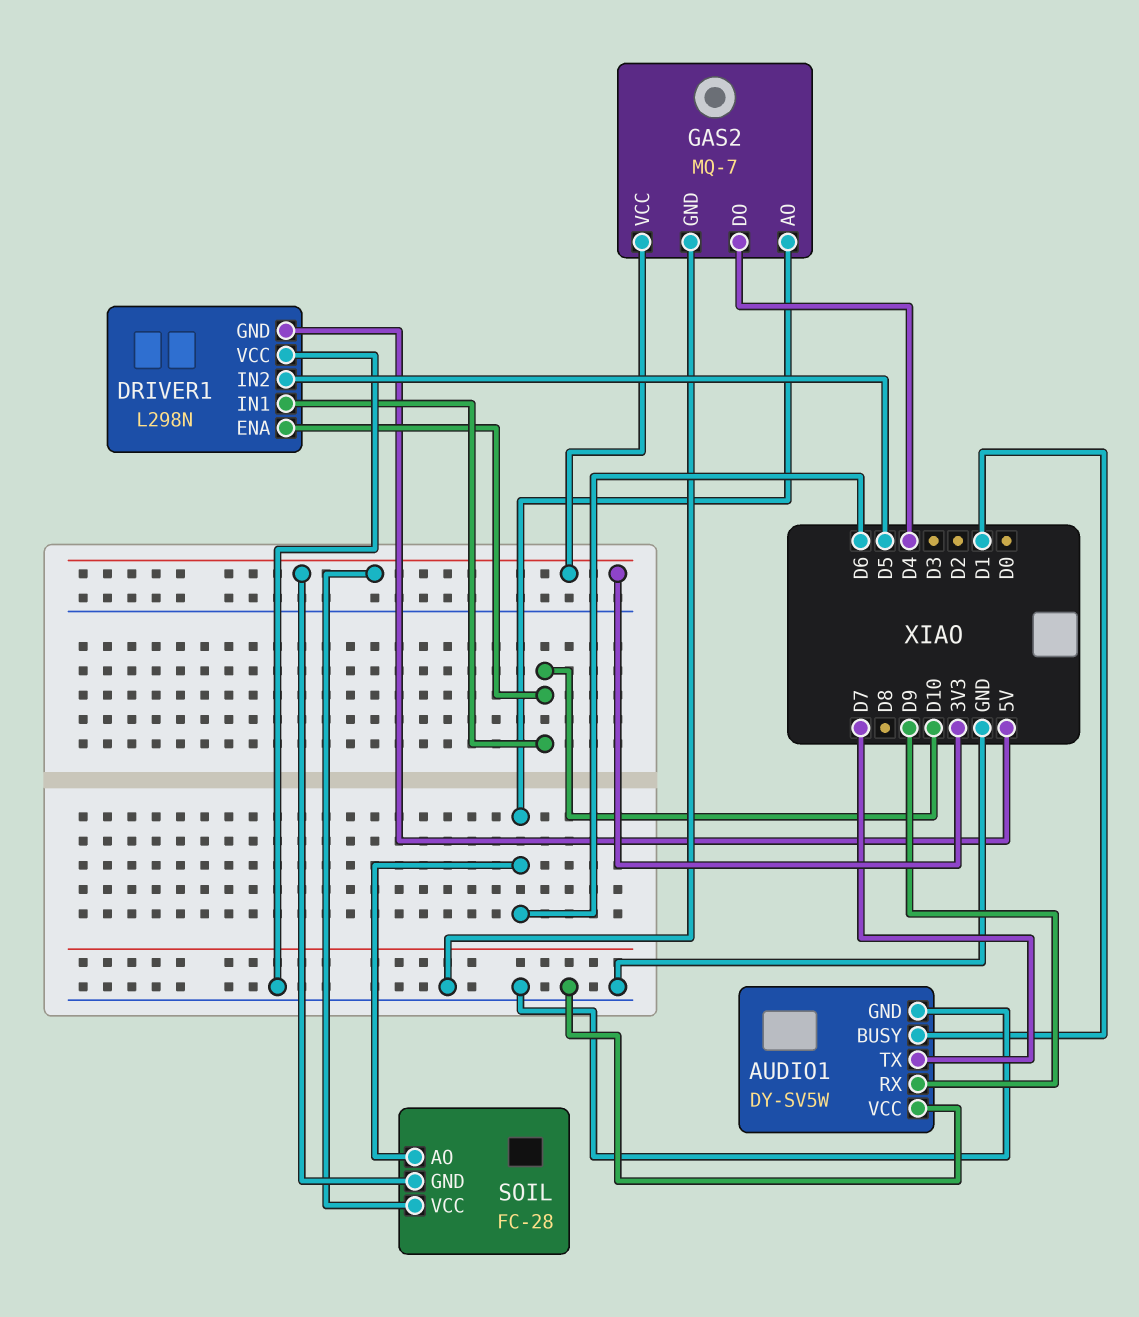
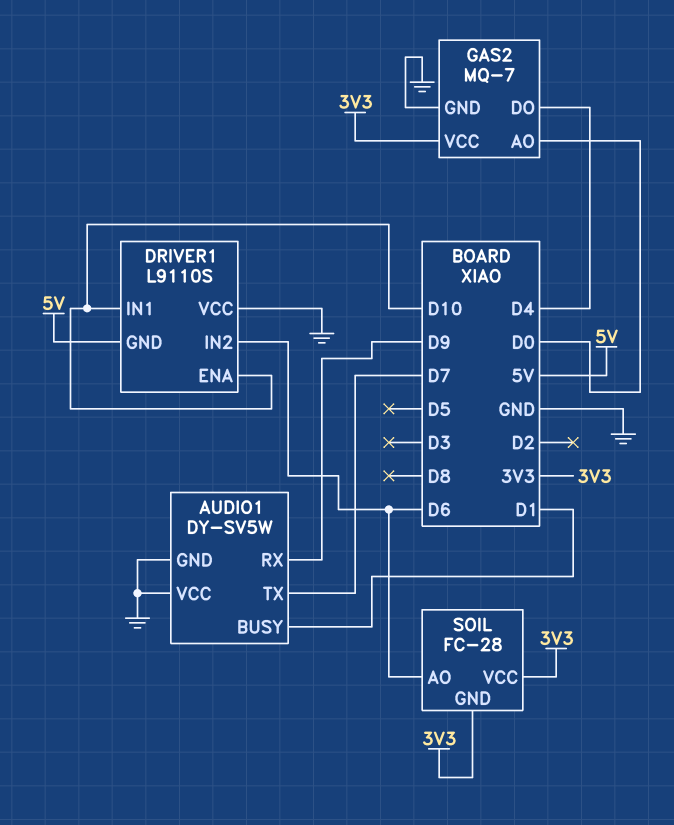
DRIVER1: L298N -> L9110S
DRIVER1 pin IN2: D5 -> D6
GAS2 pin AO: D6 -> D0

